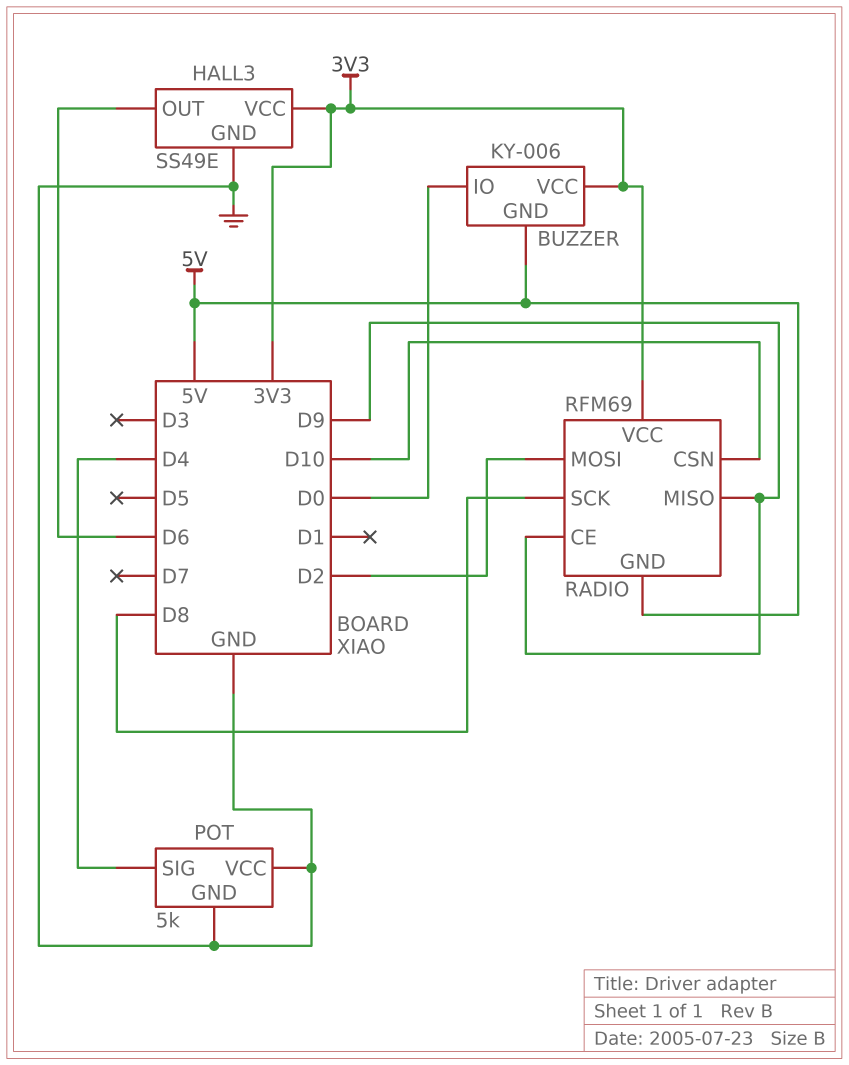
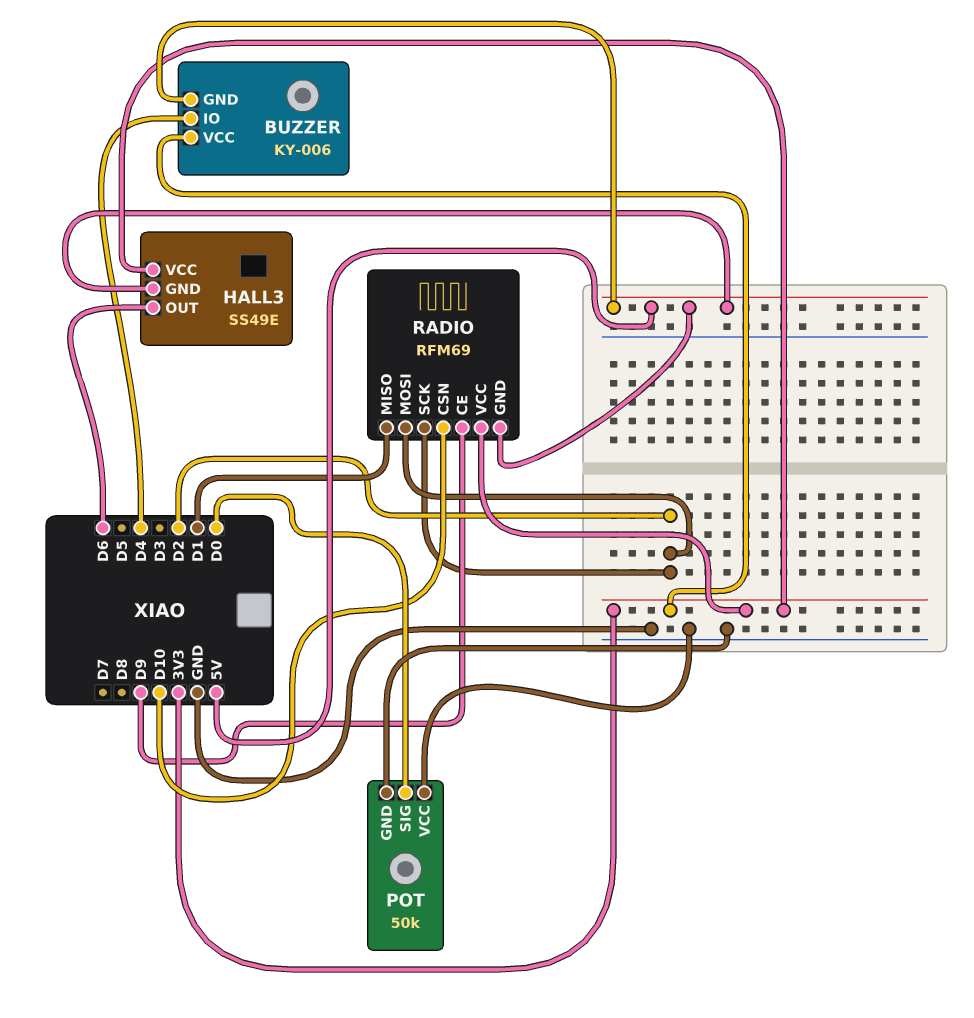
BUZZER pin IO: D0 -> D4
HALL3 pin GND: GND -> 5V
POT: 5k -> 50k
POT pin SIG: D4 -> D0
RADIO pin MISO: D9 -> D1
RADIO pin SCK: D8 -> D2

